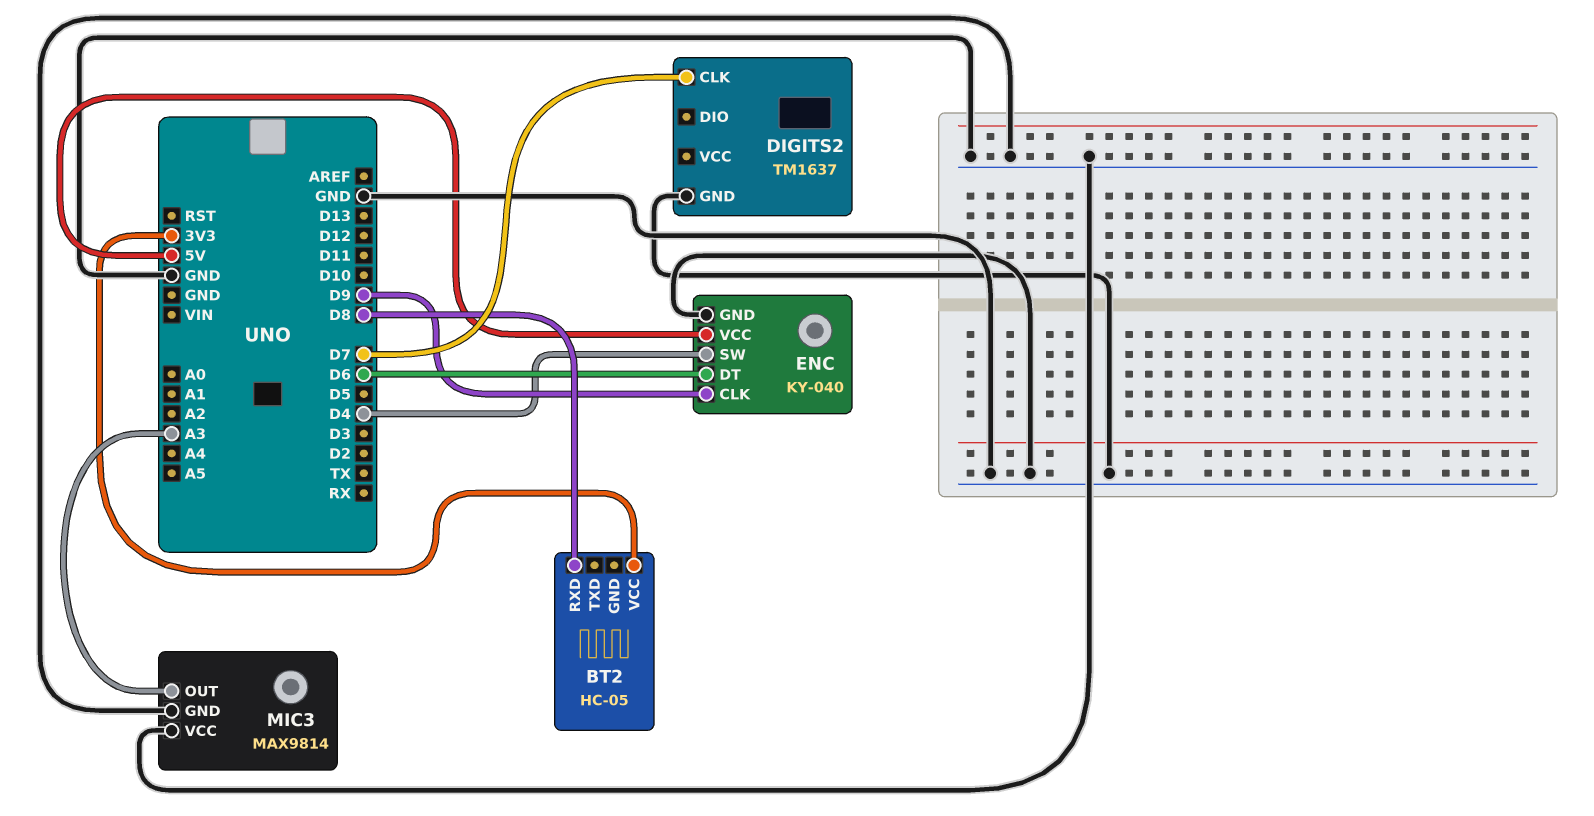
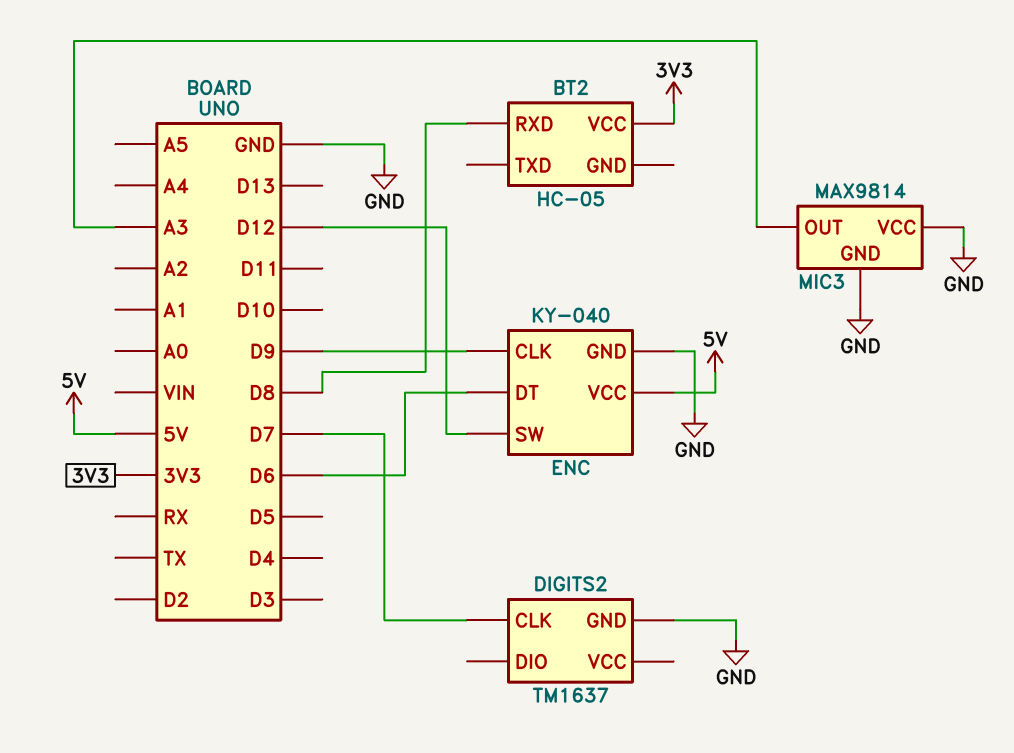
ENC pin SW: D4 -> D12

